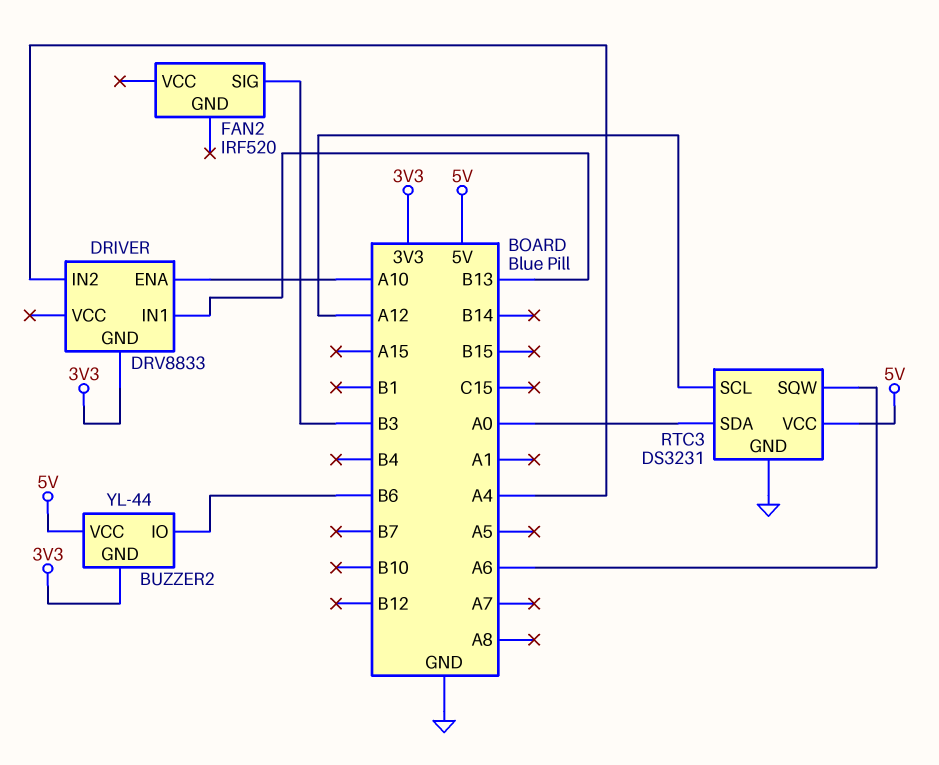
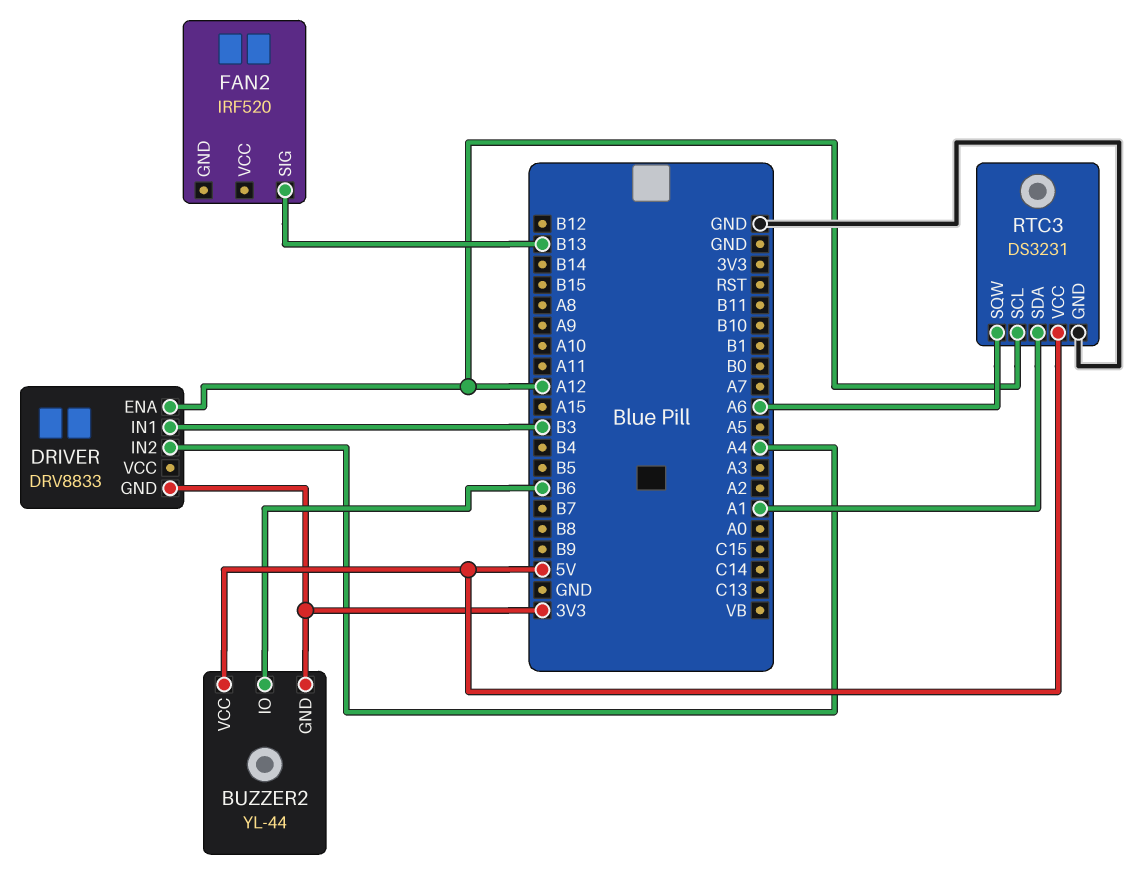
DRIVER pin ENA: A10 -> A12
DRIVER pin IN1: B13 -> B3
FAN2 pin SIG: B3 -> B13
RTC3 pin SDA: A0 -> A1

